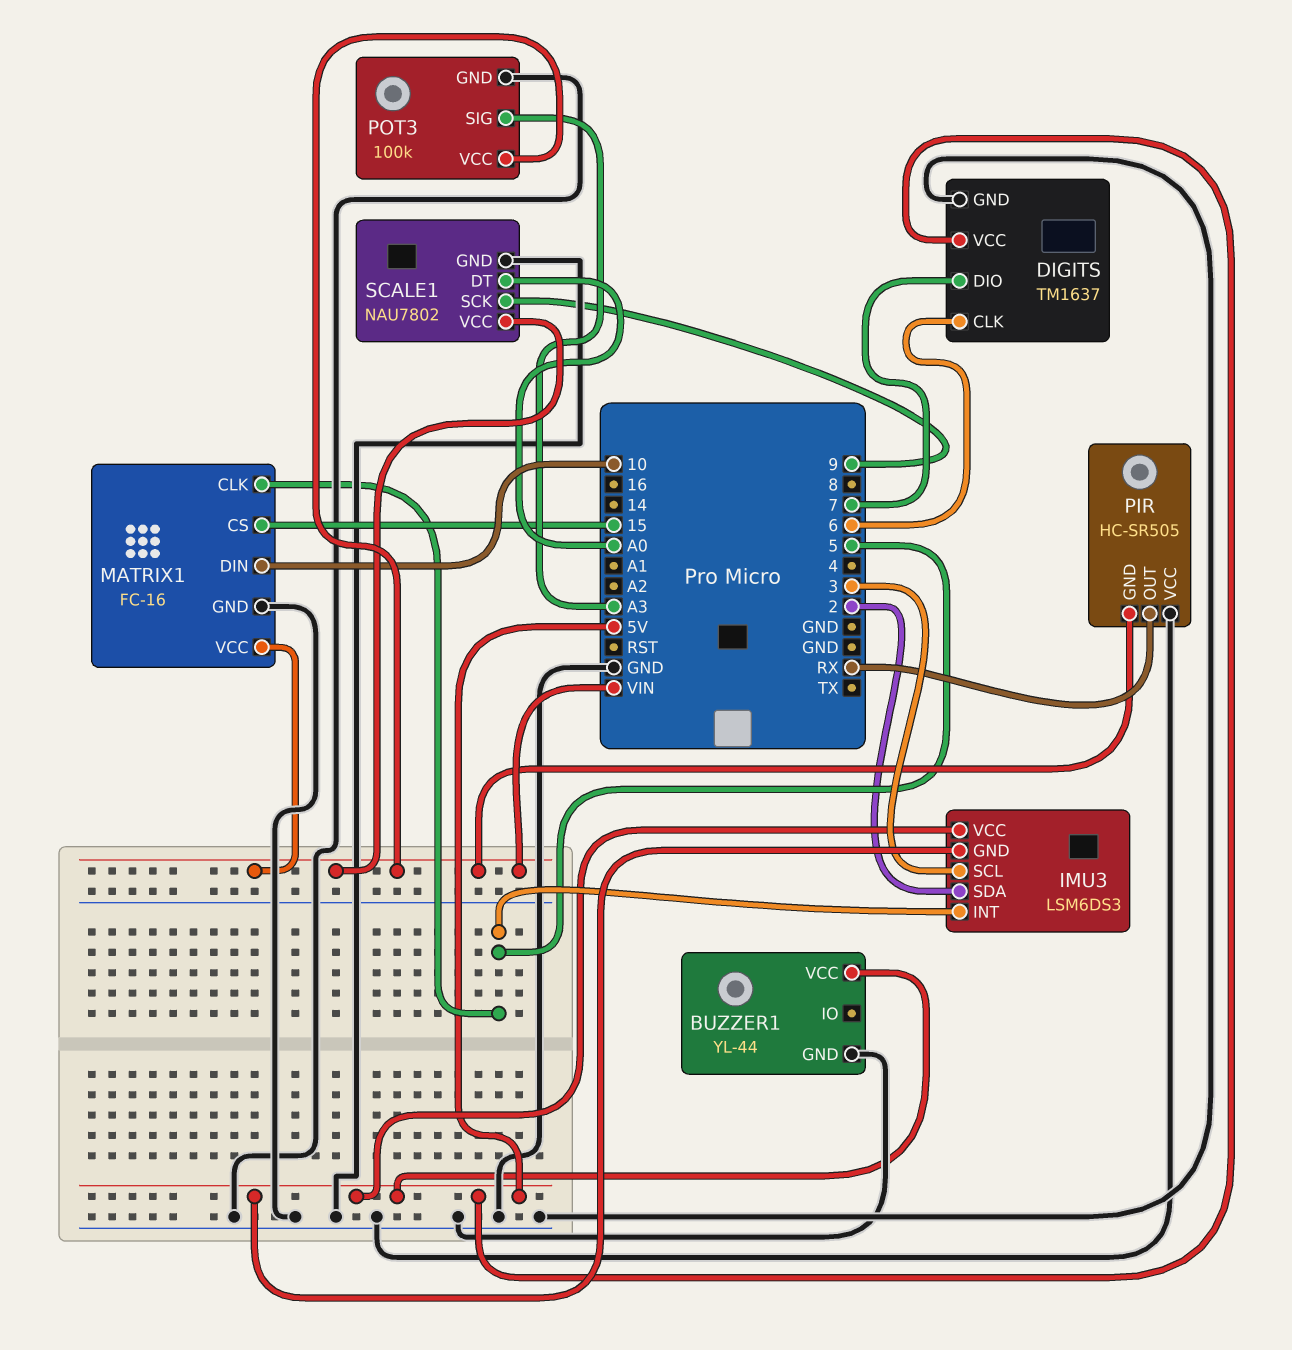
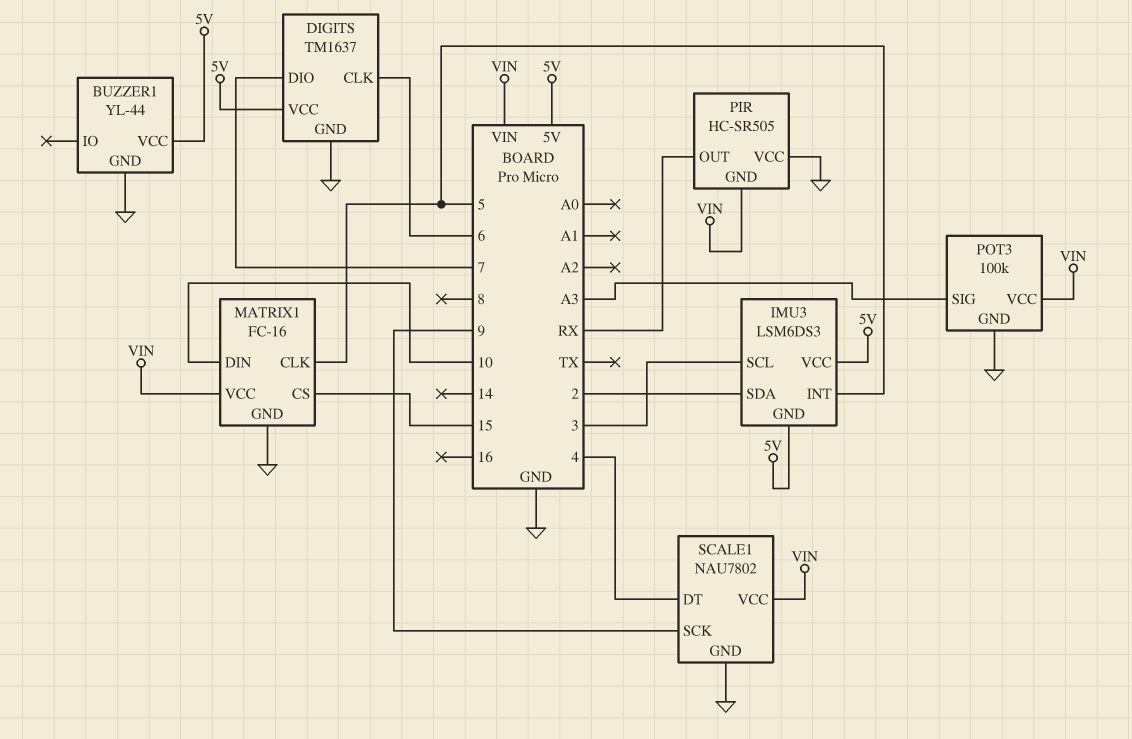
SCALE1 pin DT: A0 -> 4

